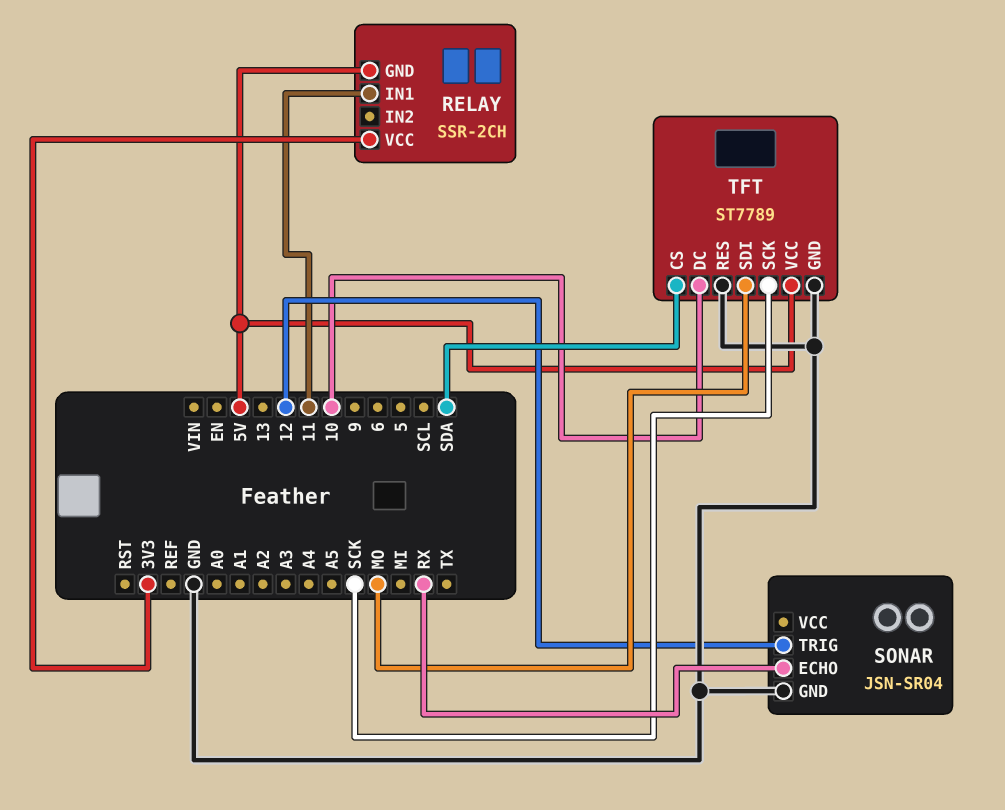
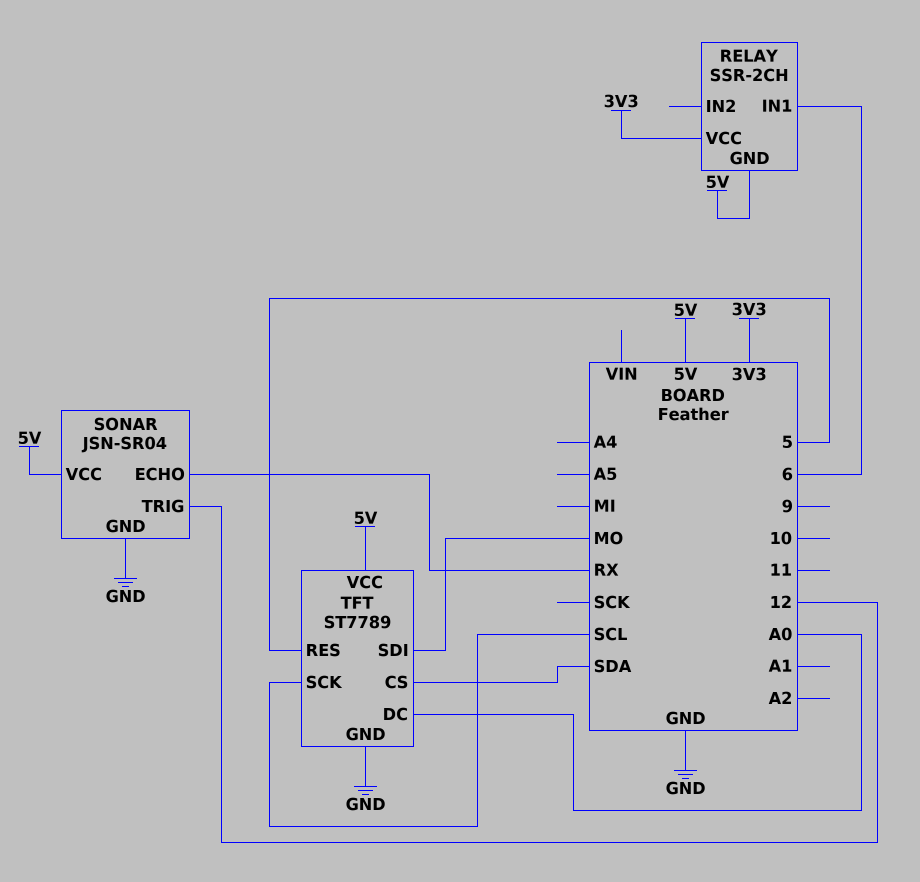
RELAY pin IN1: 11 -> 6
SONAR pin VCC: none -> 5V
TFT pin DC: 10 -> A0
TFT pin RES: GND -> 5
TFT pin SCK: SCK -> SCL

